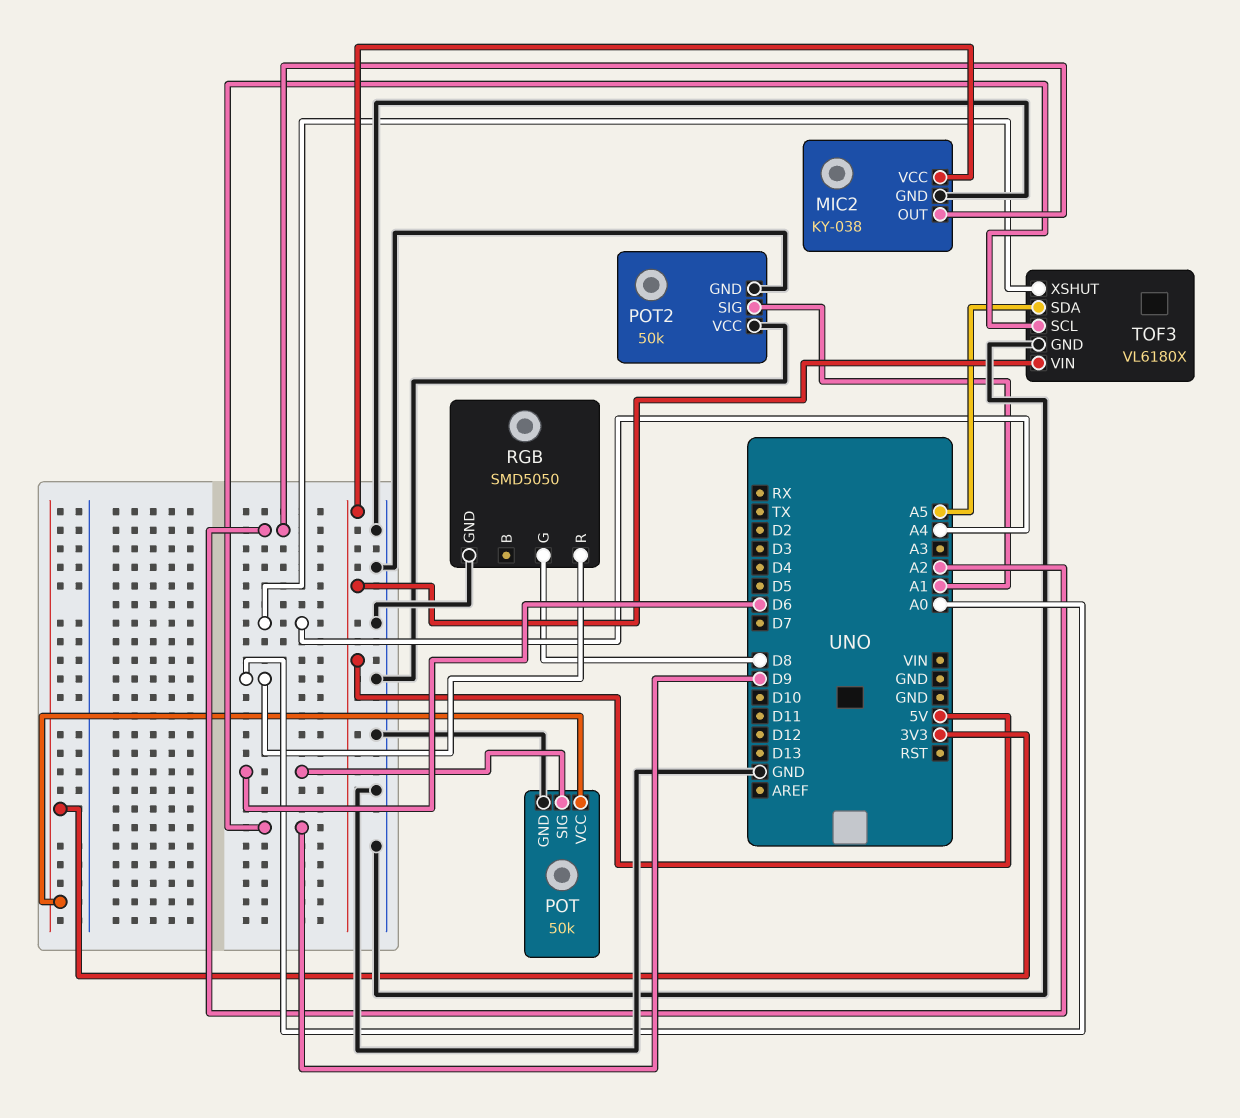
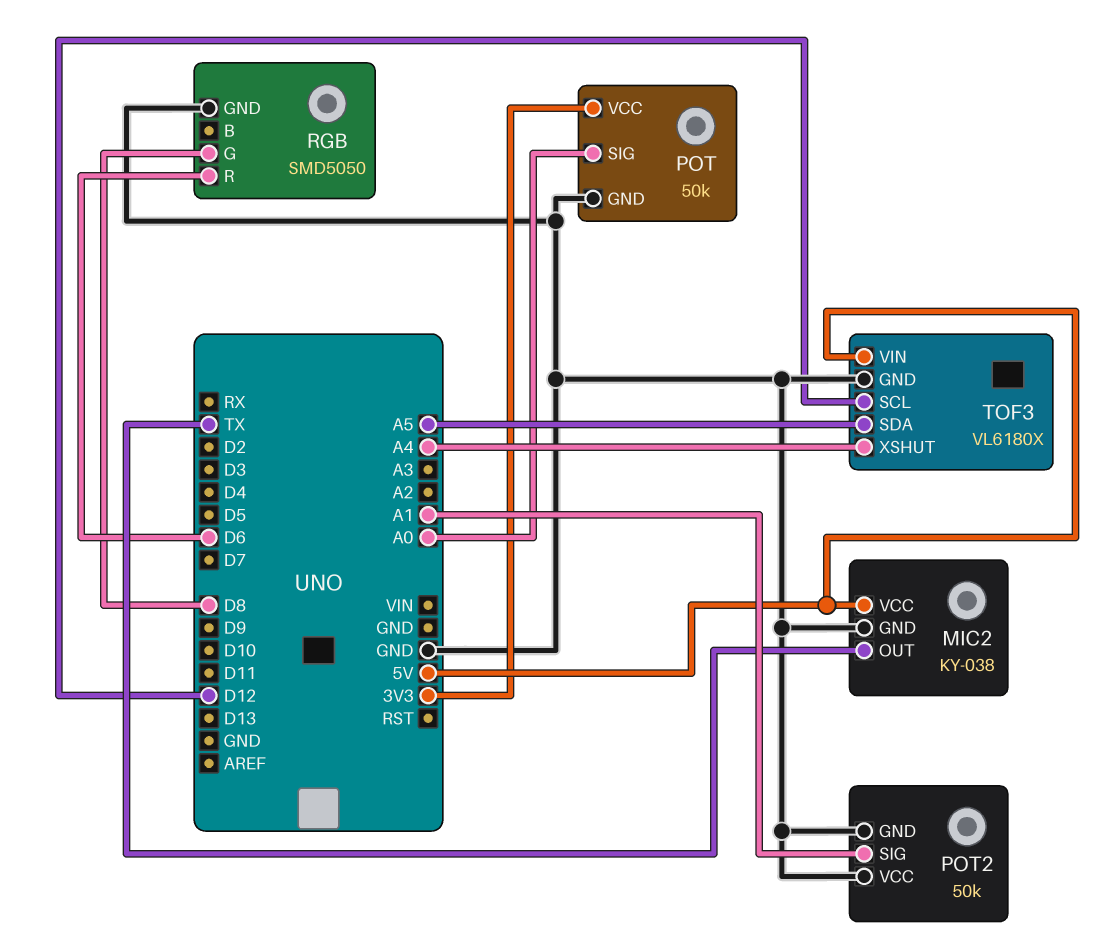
MIC2 pin OUT: A2 -> TX
POT pin SIG: D6 -> A0
RGB pin R: A0 -> D6
TOF3 pin SCL: D9 -> D12

